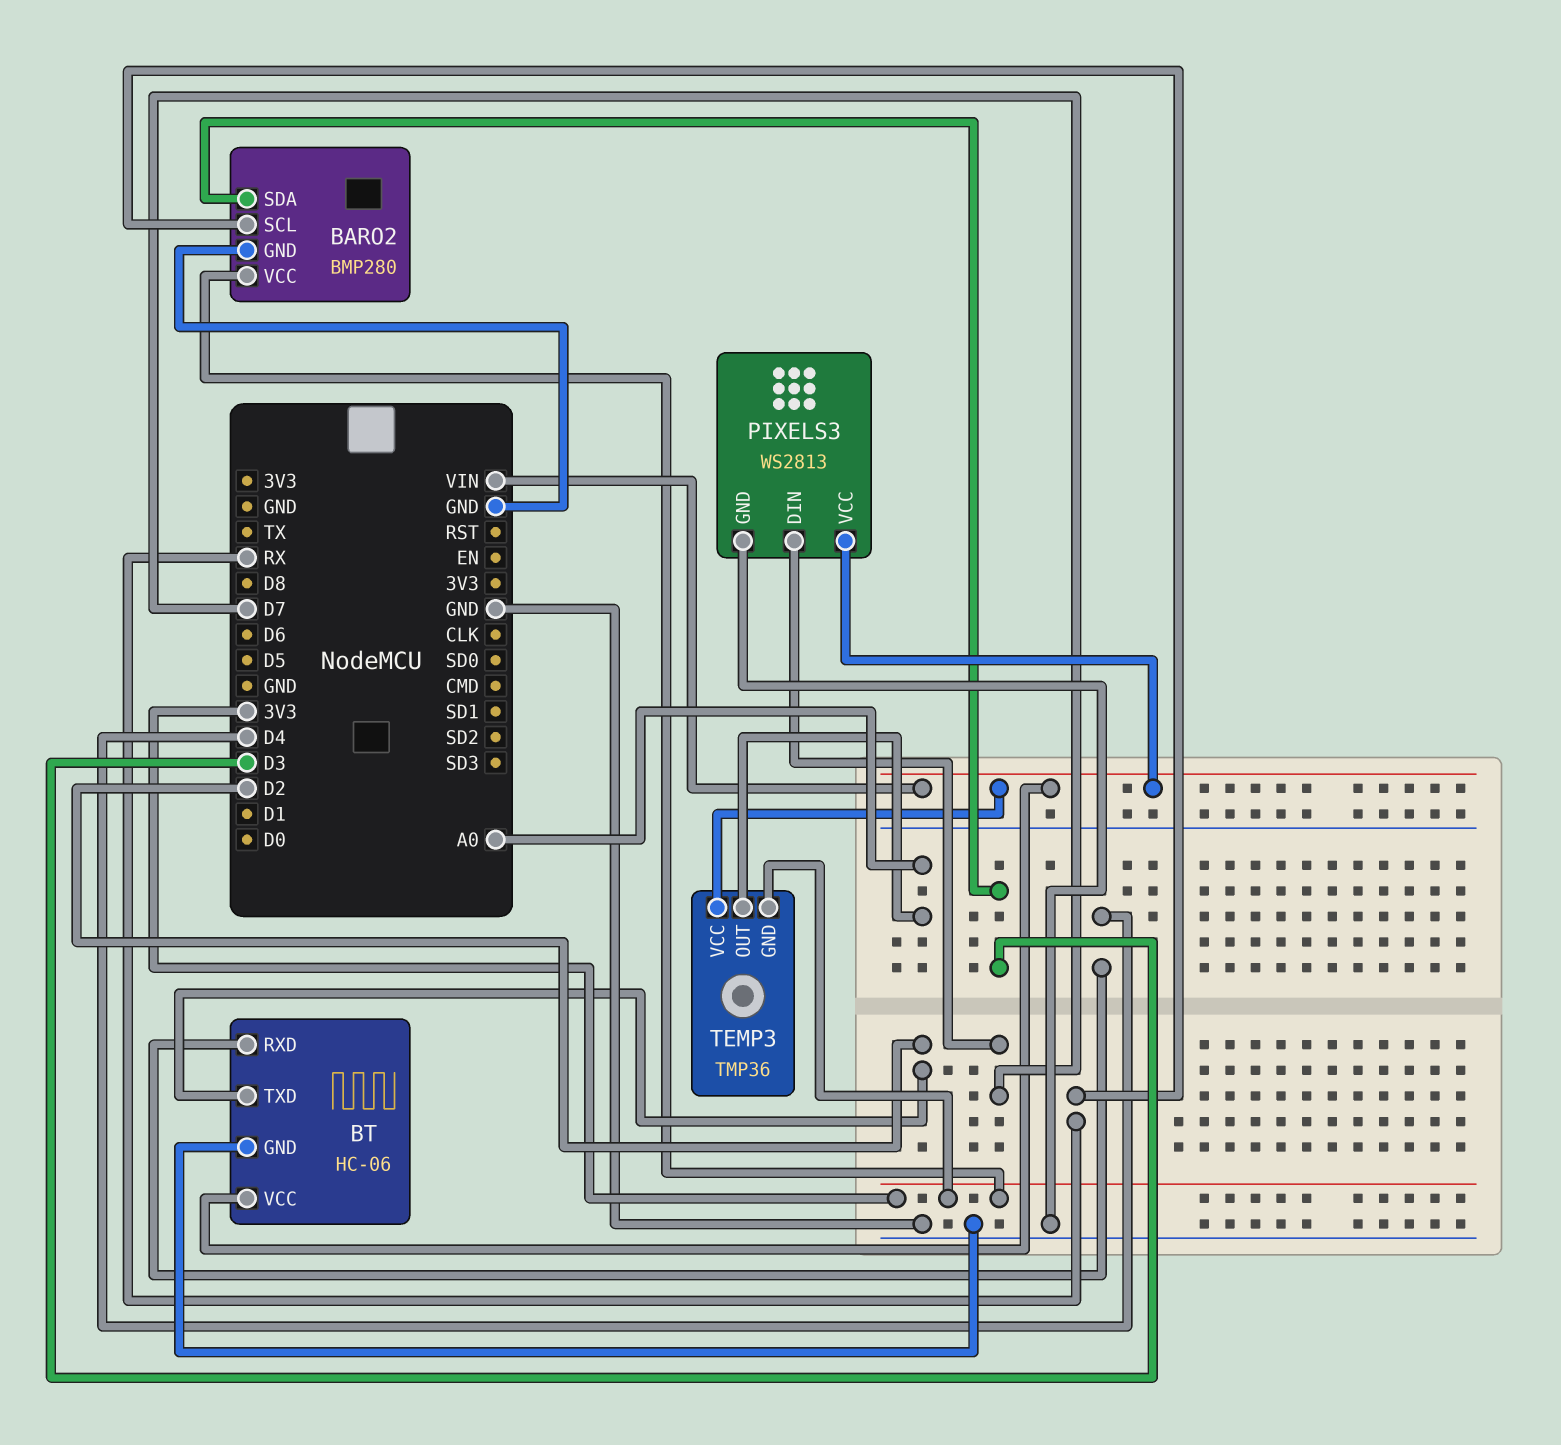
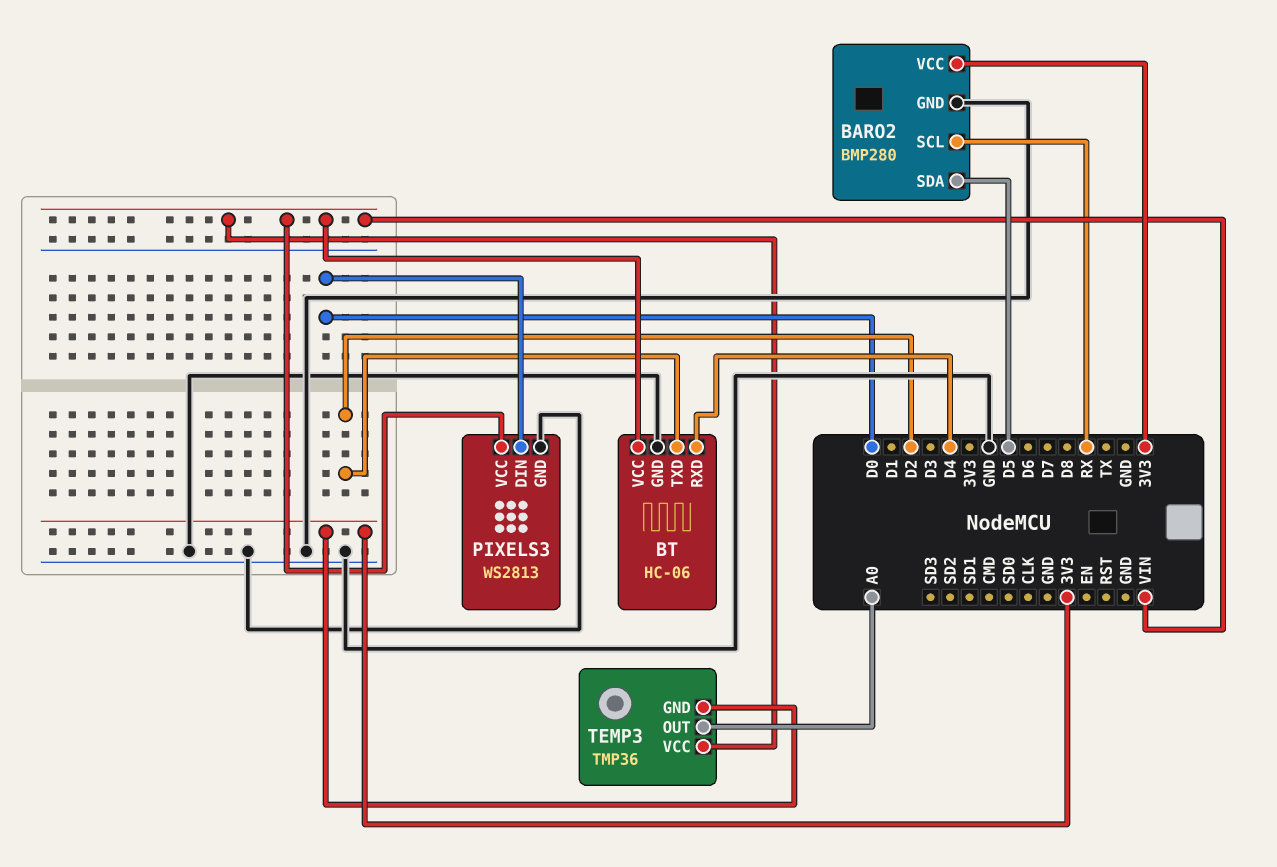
BARO2 pin SDA: D3 -> D5
PIXELS3 pin DIN: D7 -> D0

